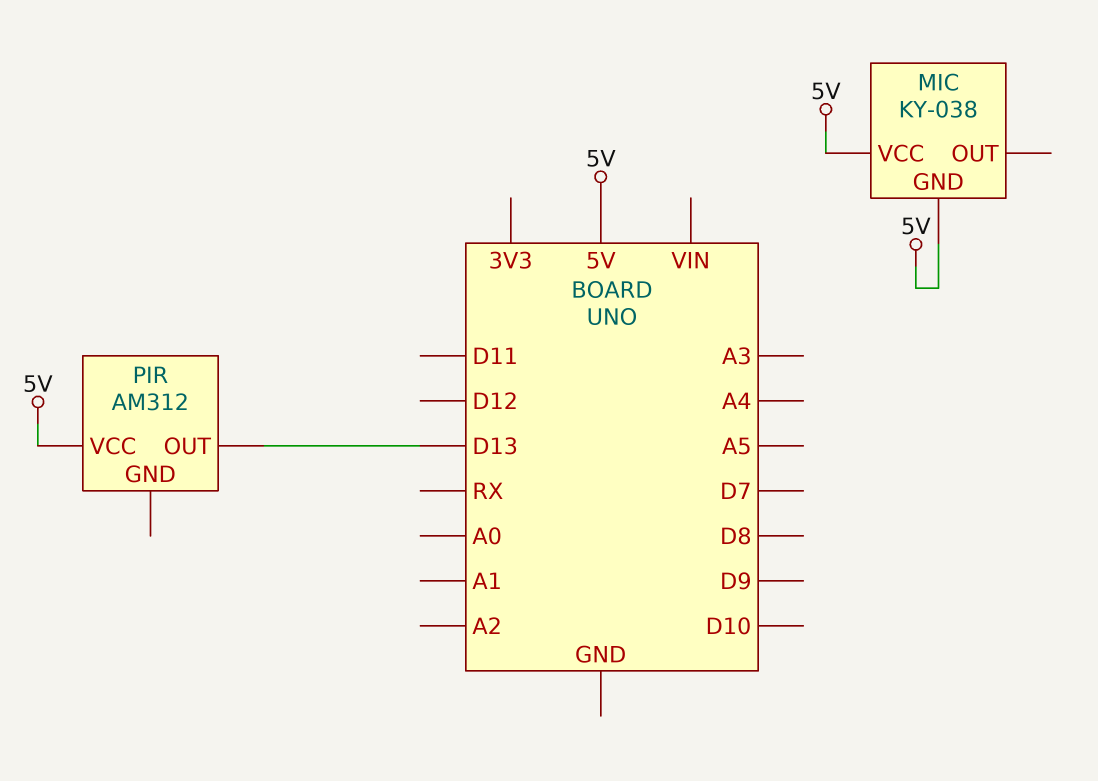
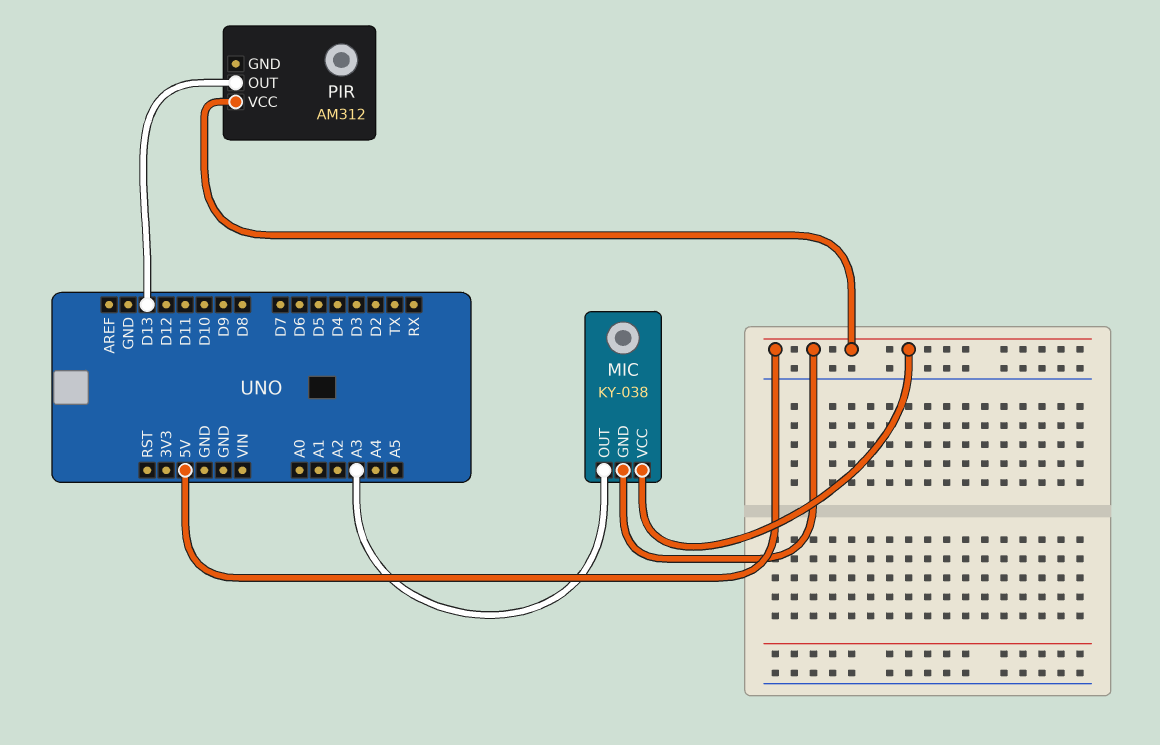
MIC pin OUT: none -> A3

